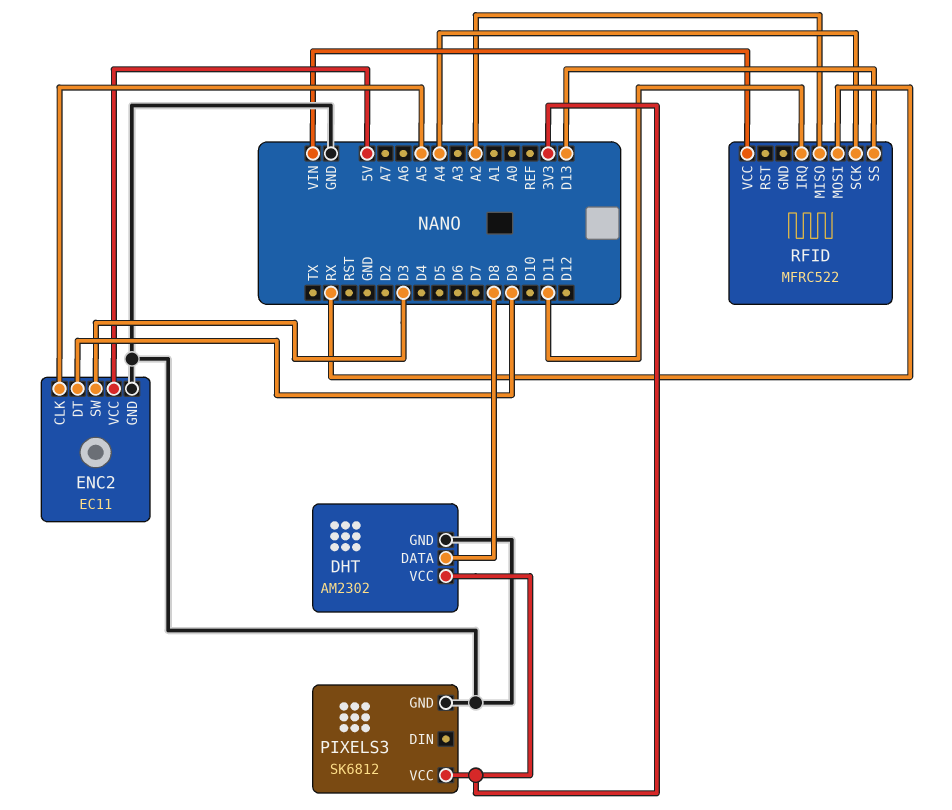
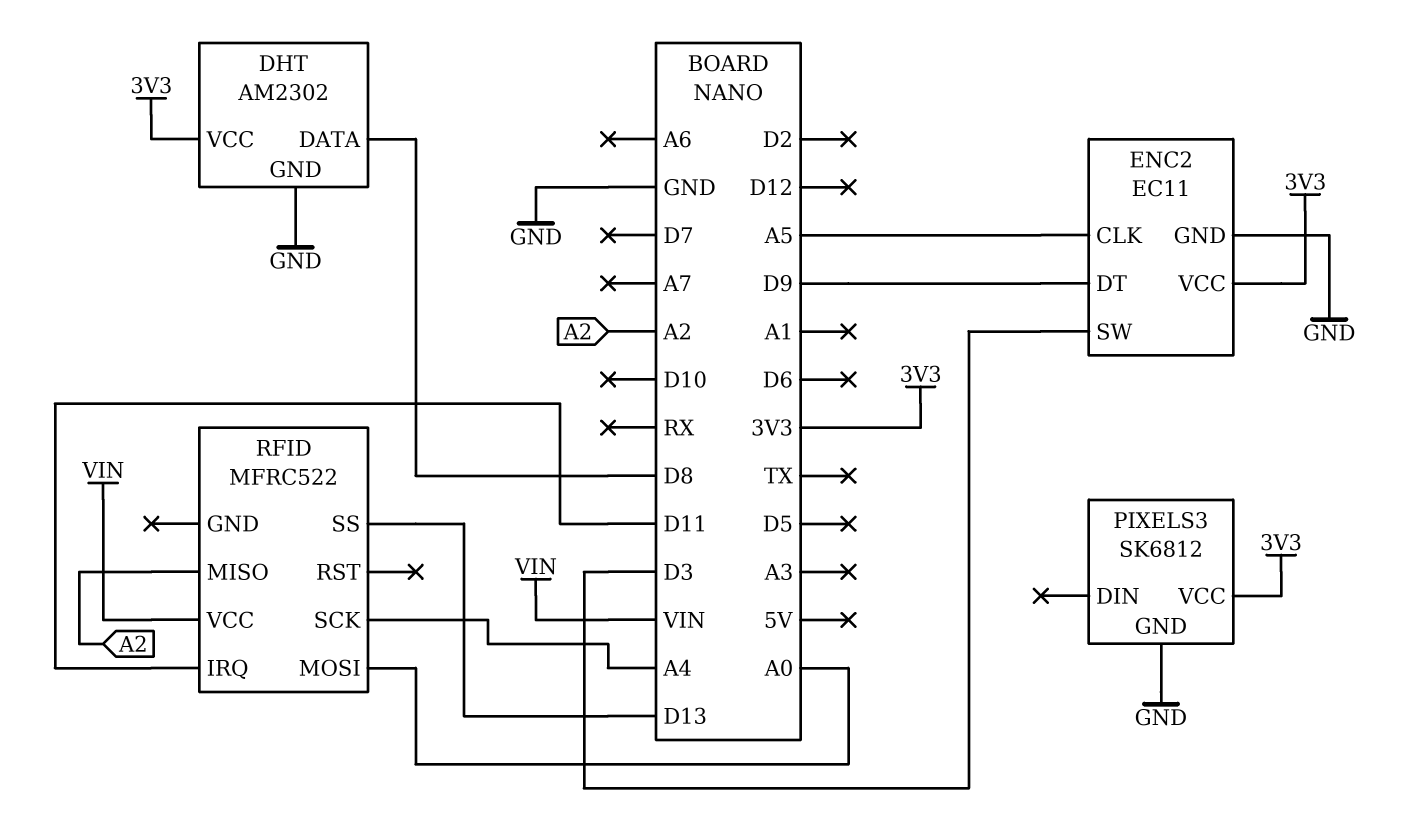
ENC2 pin VCC: 5V -> 3V3
RFID pin MOSI: RX -> A0

